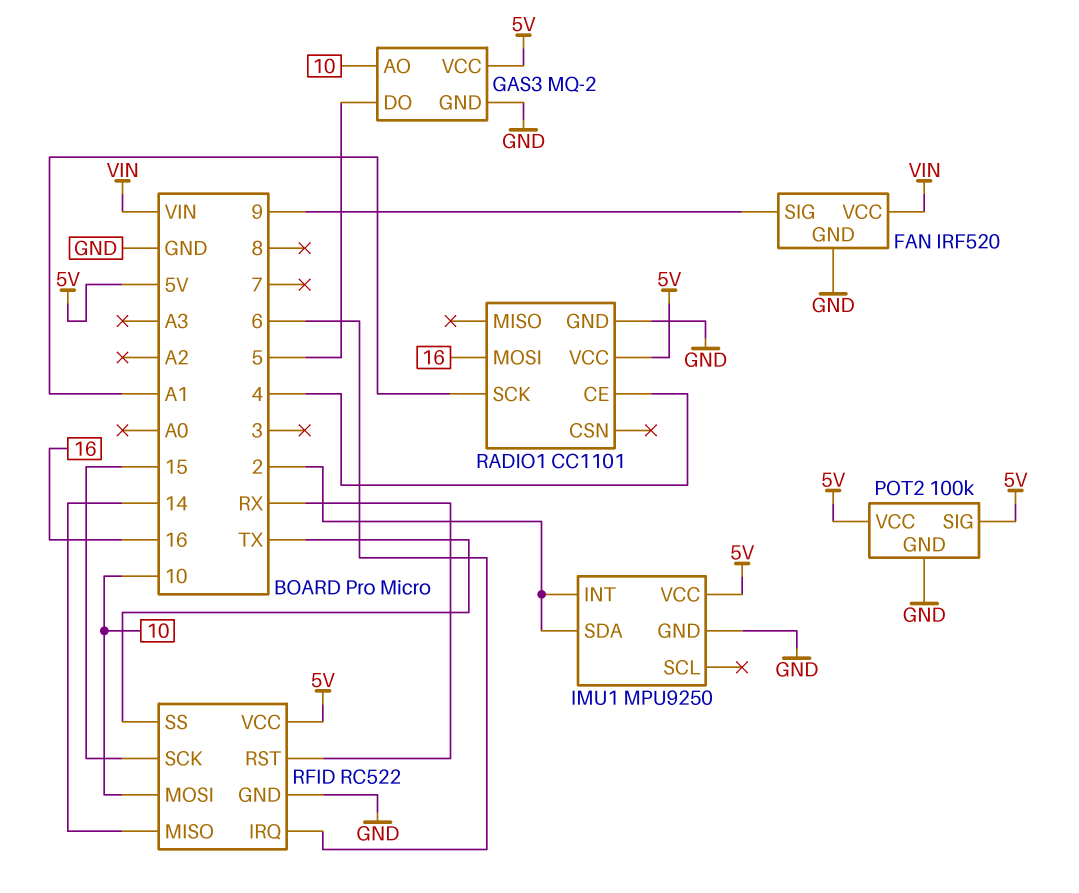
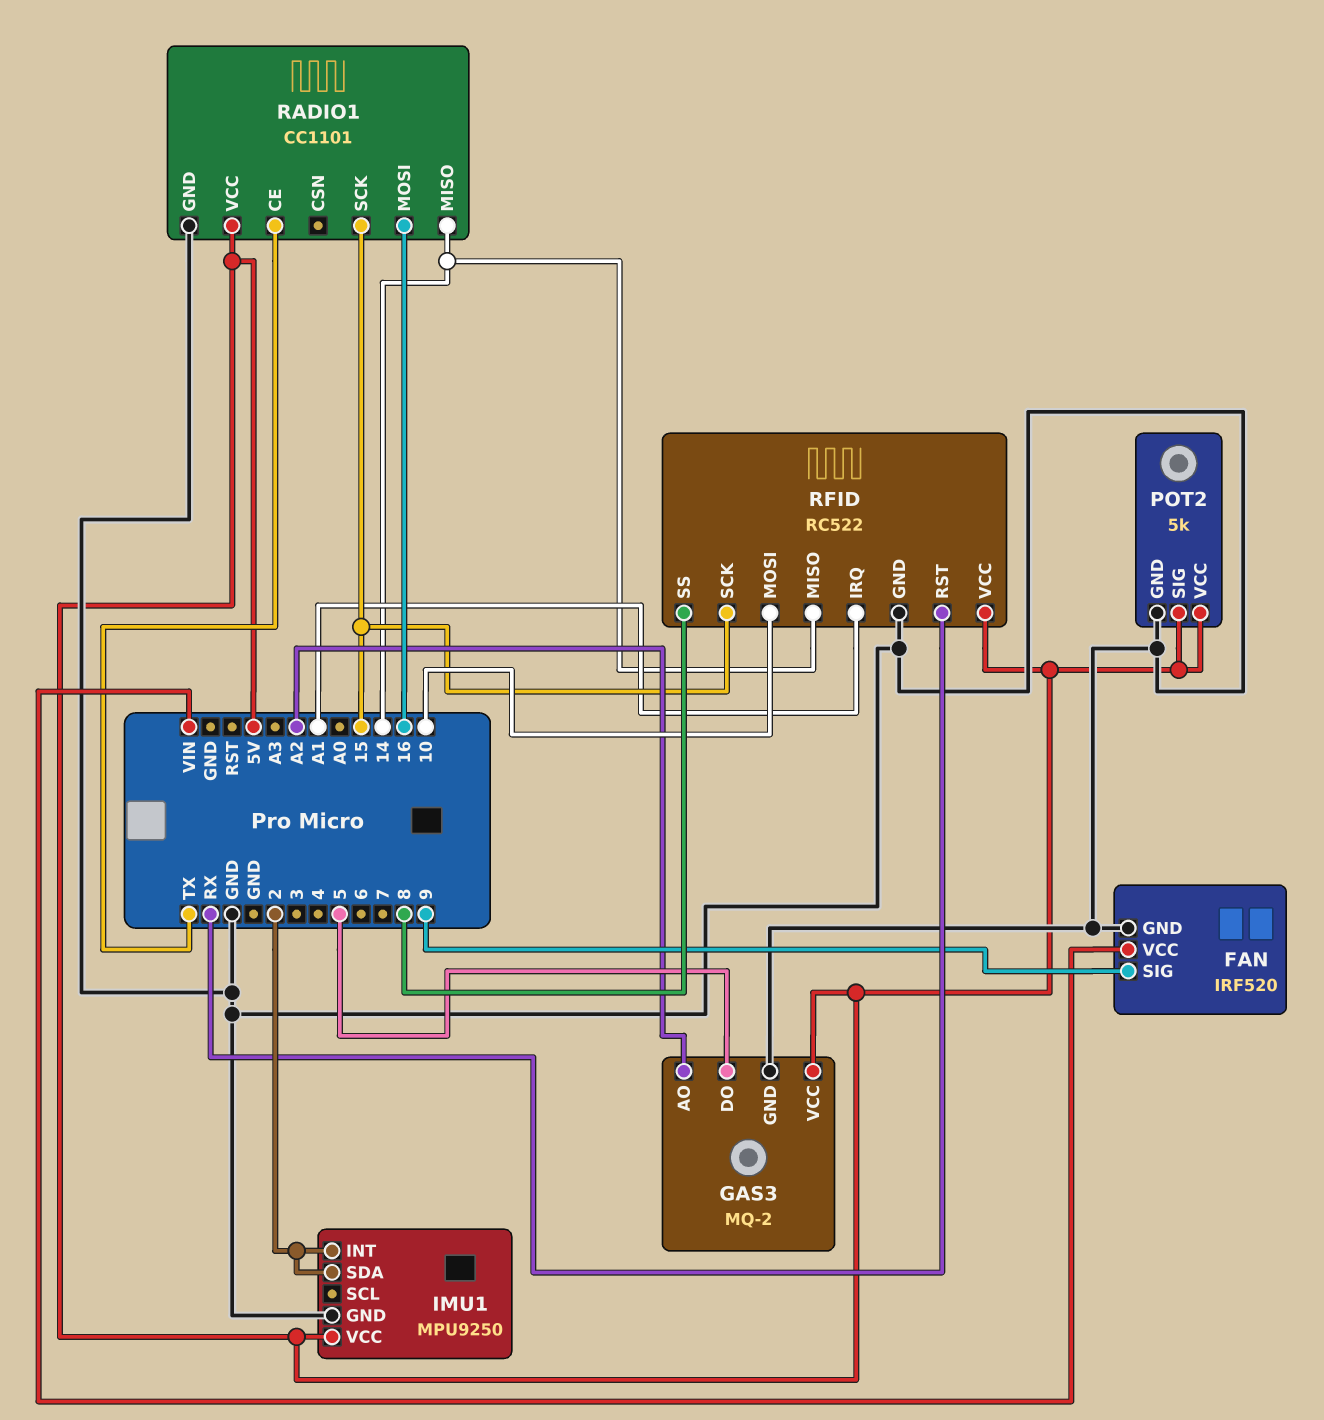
GAS3 pin AO: 10 -> A2
POT2: 100k -> 5k
RADIO1 pin CE: 4 -> TX
RADIO1 pin MISO: none -> 14
RADIO1 pin SCK: A1 -> 15
RFID pin IRQ: 6 -> A1
RFID pin SS: TX -> 8

